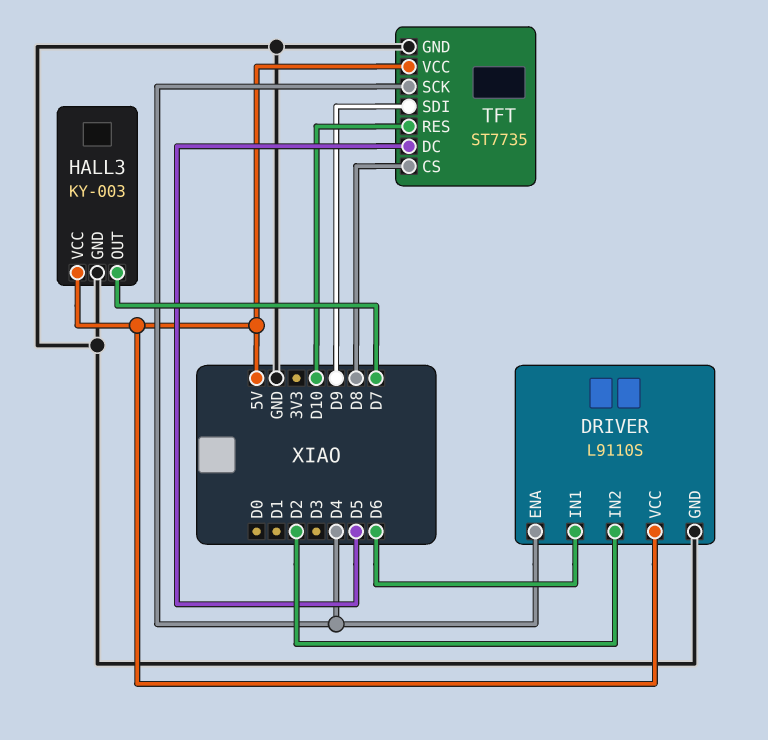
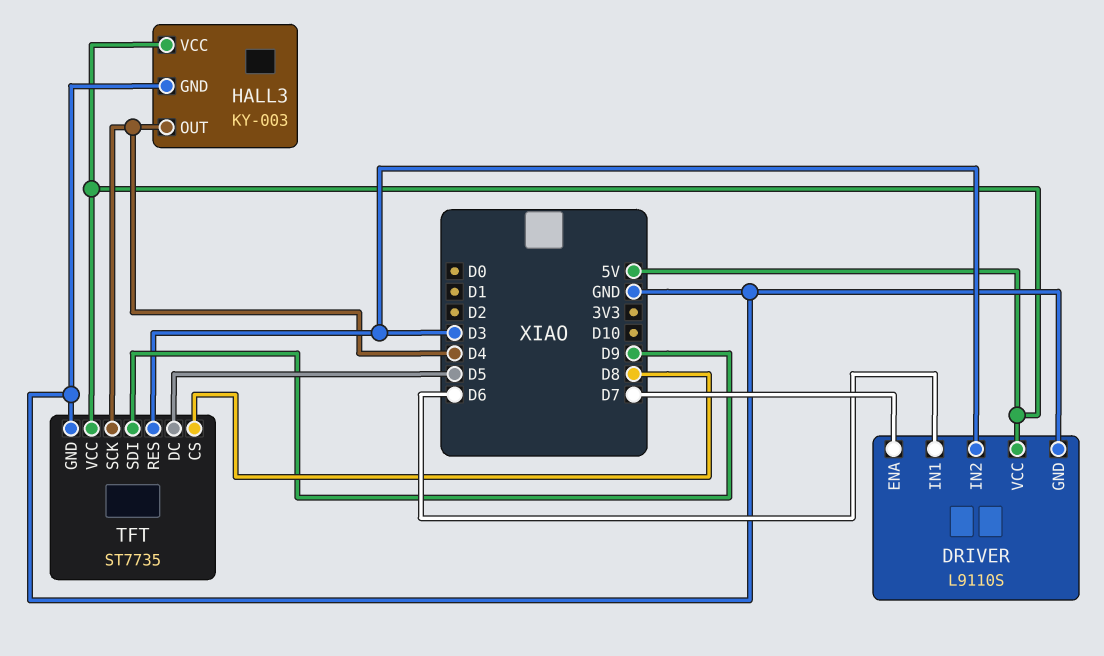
DRIVER pin ENA: D4 -> D7
DRIVER pin IN2: D2 -> D3
HALL3 pin OUT: D7 -> D4
TFT pin RES: D10 -> D3

